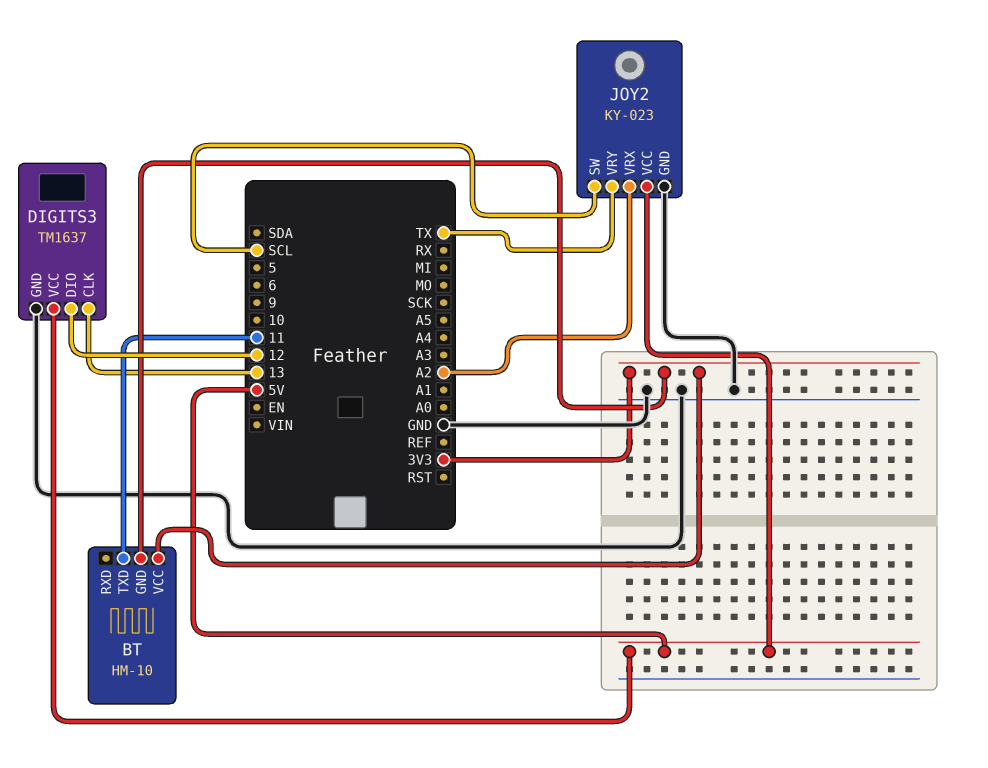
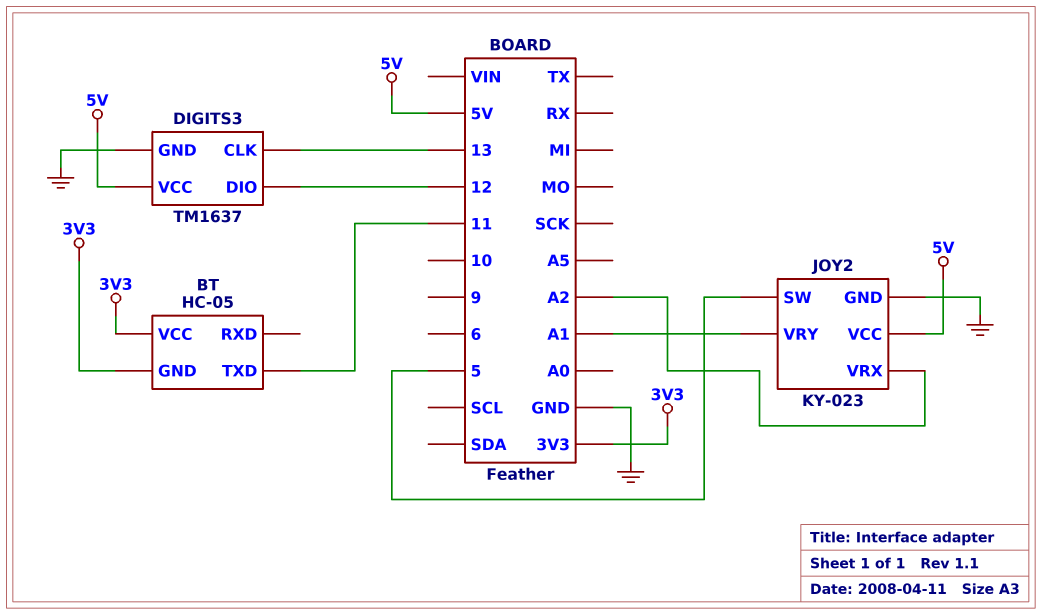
BT: HM-10 -> HC-05
JOY2 pin SW: SCL -> 5
JOY2 pin VRY: TX -> A1

